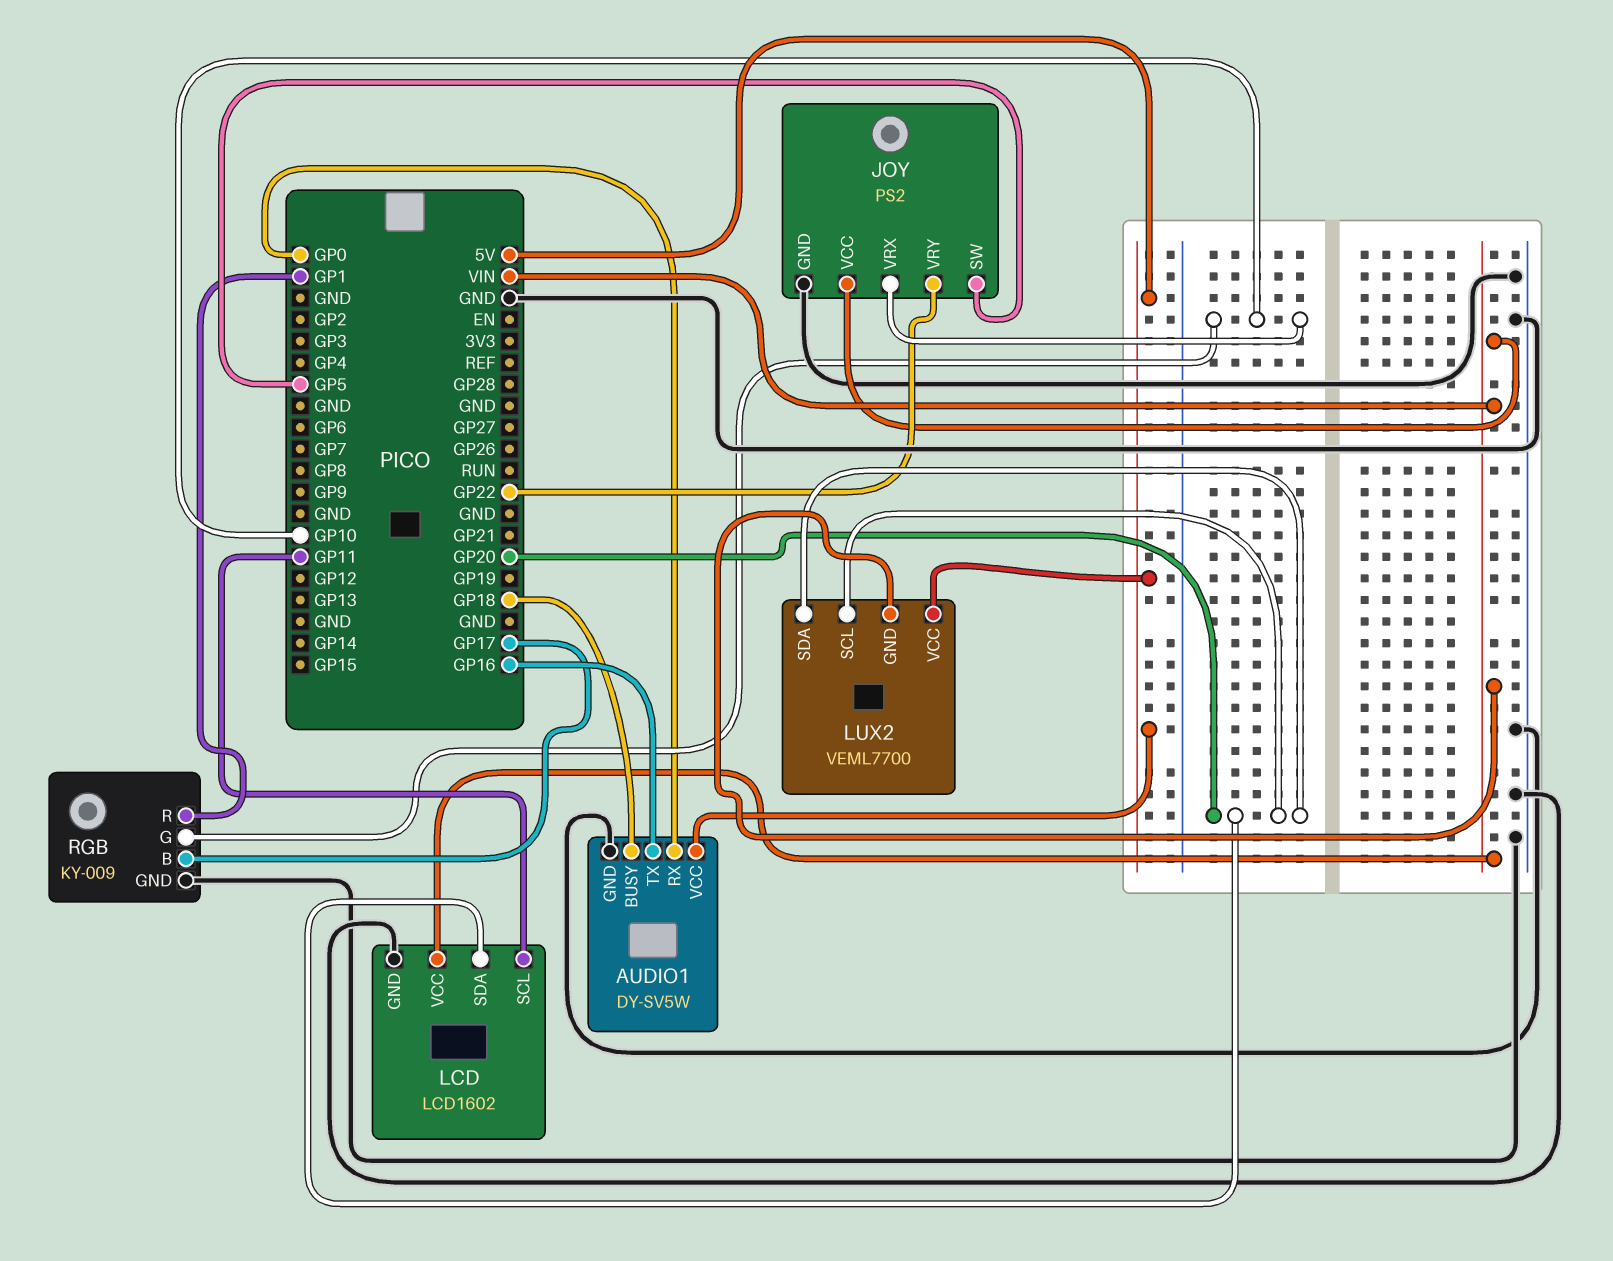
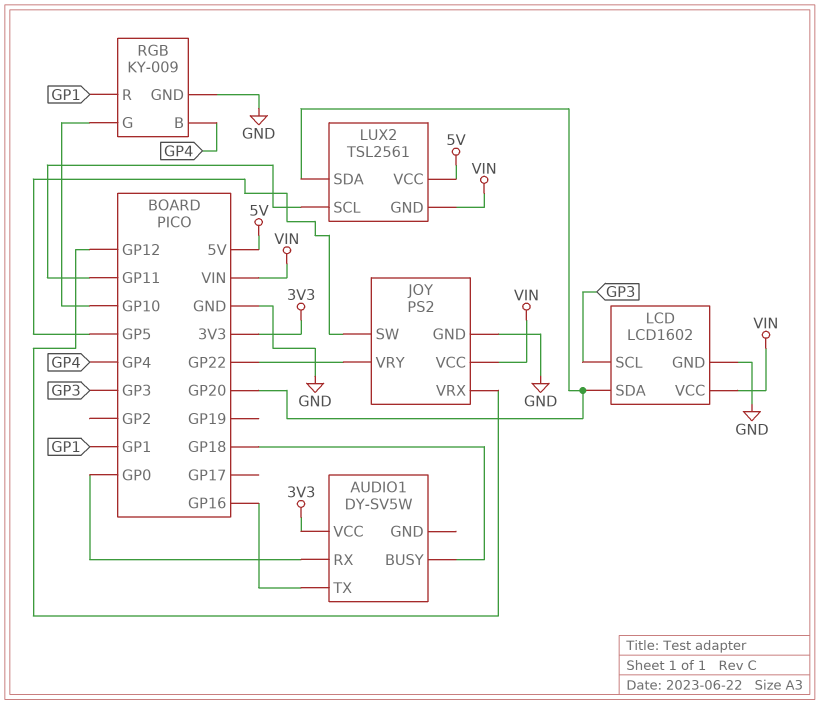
AUDIO1 pin GND: GND -> none
AUDIO1 pin VCC: 5V -> 3V3
JOY pin VRX: GP10 -> GP12
LCD pin SCL: GP11 -> GP3
LUX2: VEML7700 -> TSL2561
LUX2 pin SCL: GP20 -> GP11
RGB pin B: GP17 -> GP4

